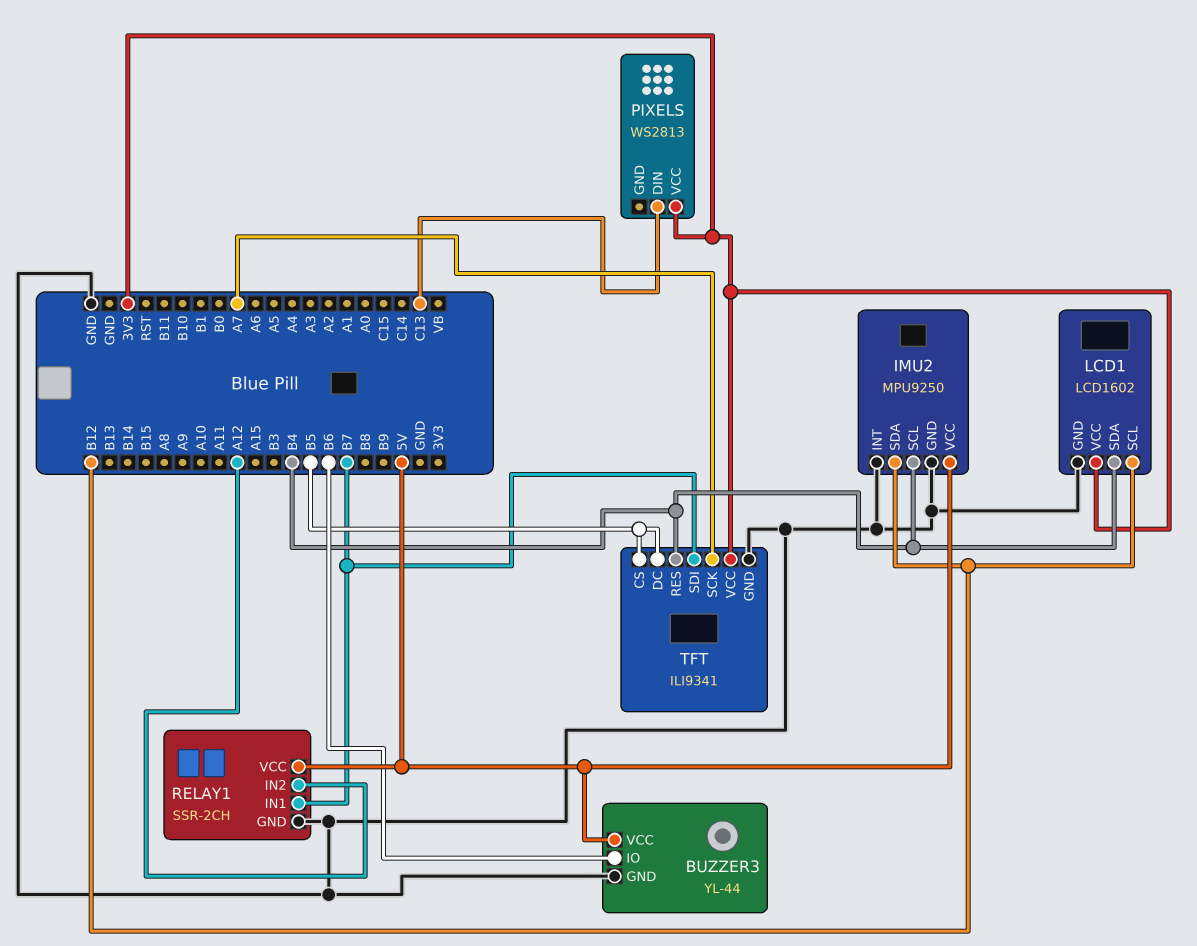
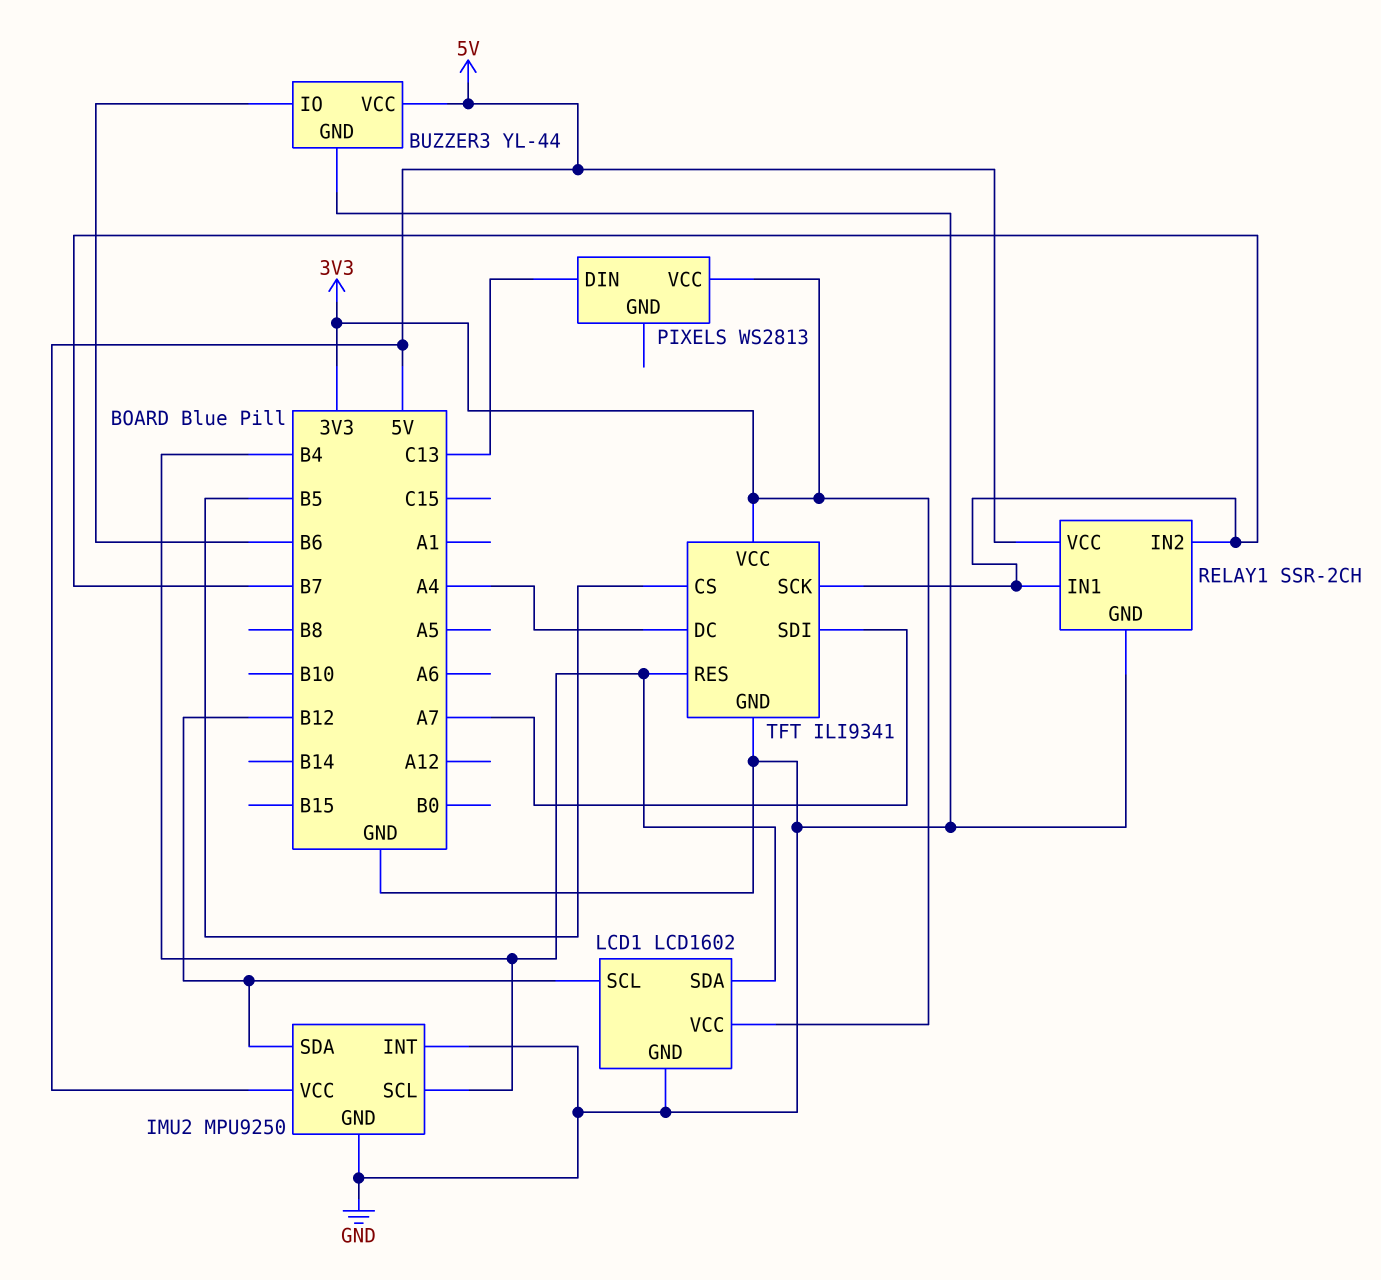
RELAY1 pin IN2: A12 -> B7
TFT pin DC: B5 -> A4
TFT pin SCK: A7 -> B7
TFT pin SDI: B7 -> A7

